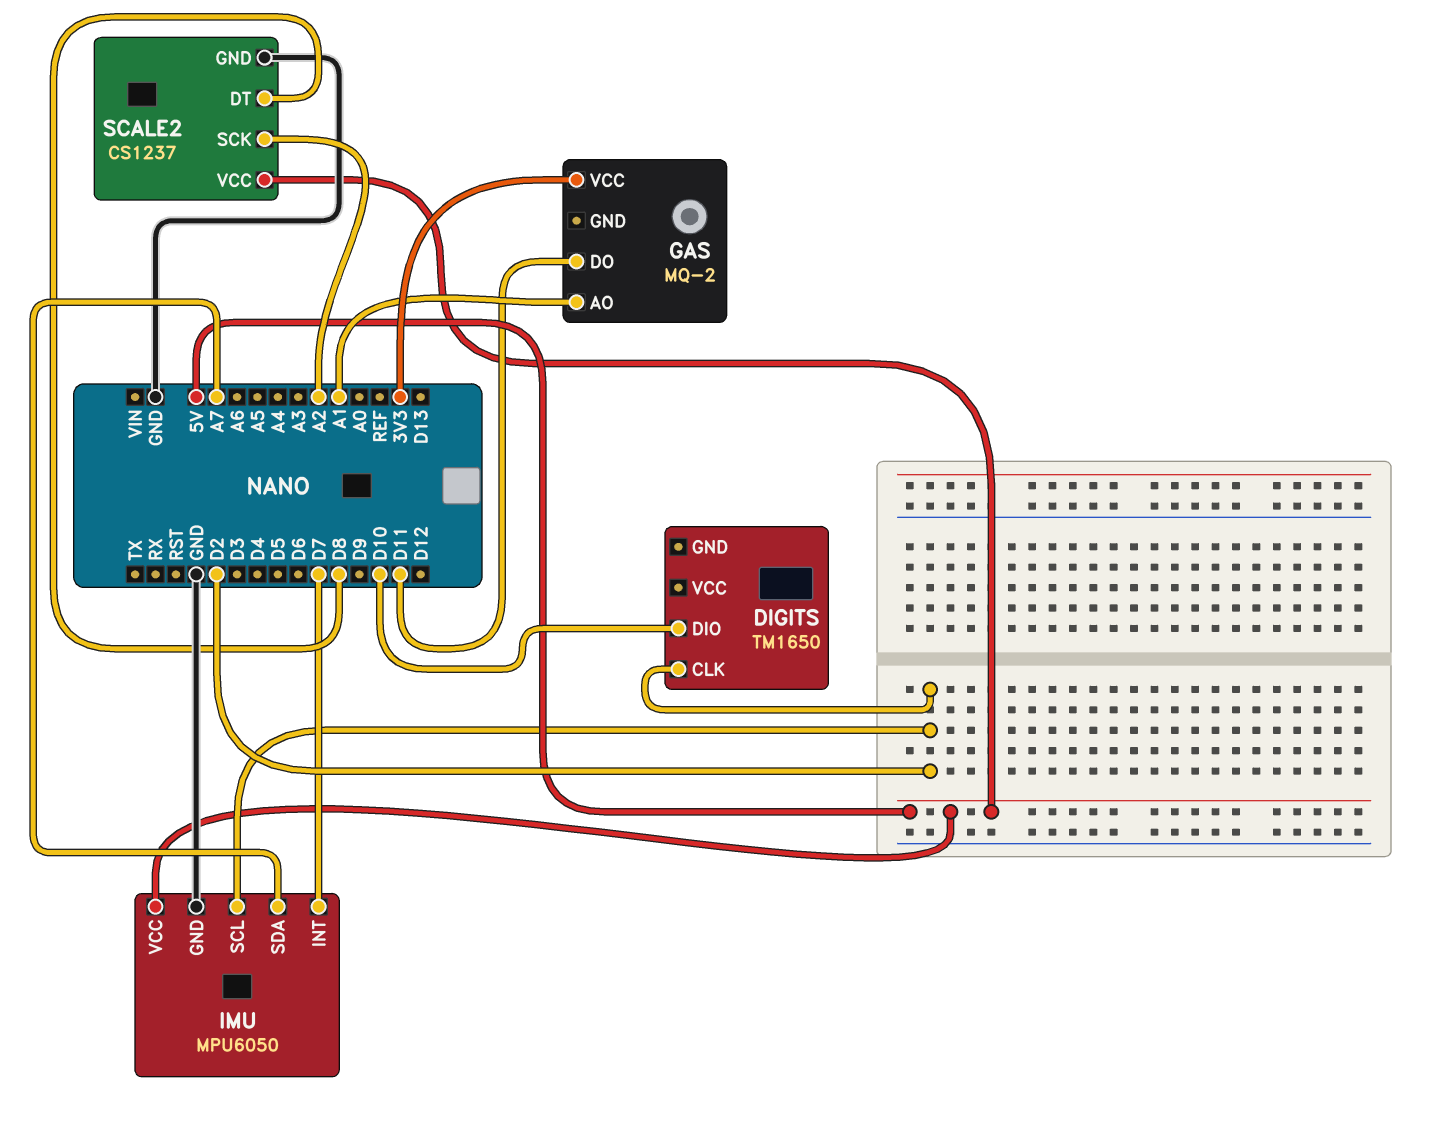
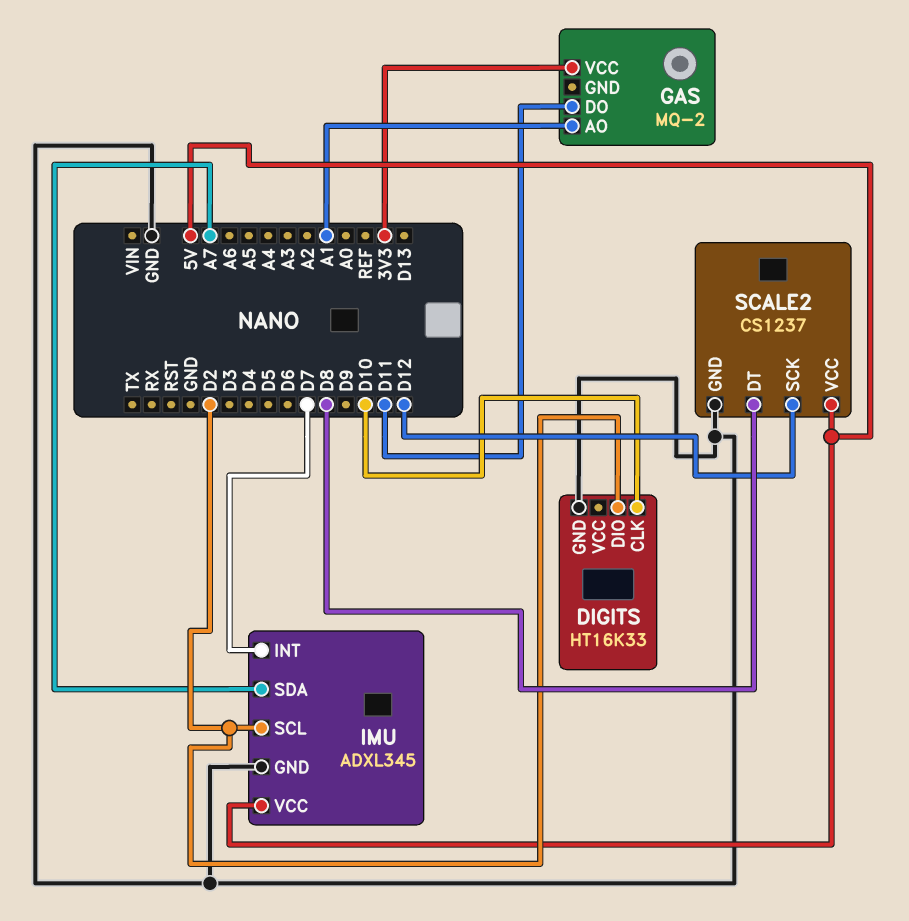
DIGITS: TM1650 -> HT16K33
DIGITS pin CLK: D2 -> D10
DIGITS pin DIO: D10 -> D2
DIGITS pin GND: none -> GND
IMU: MPU6050 -> ADXL345
SCALE2 pin SCK: A2 -> D12

